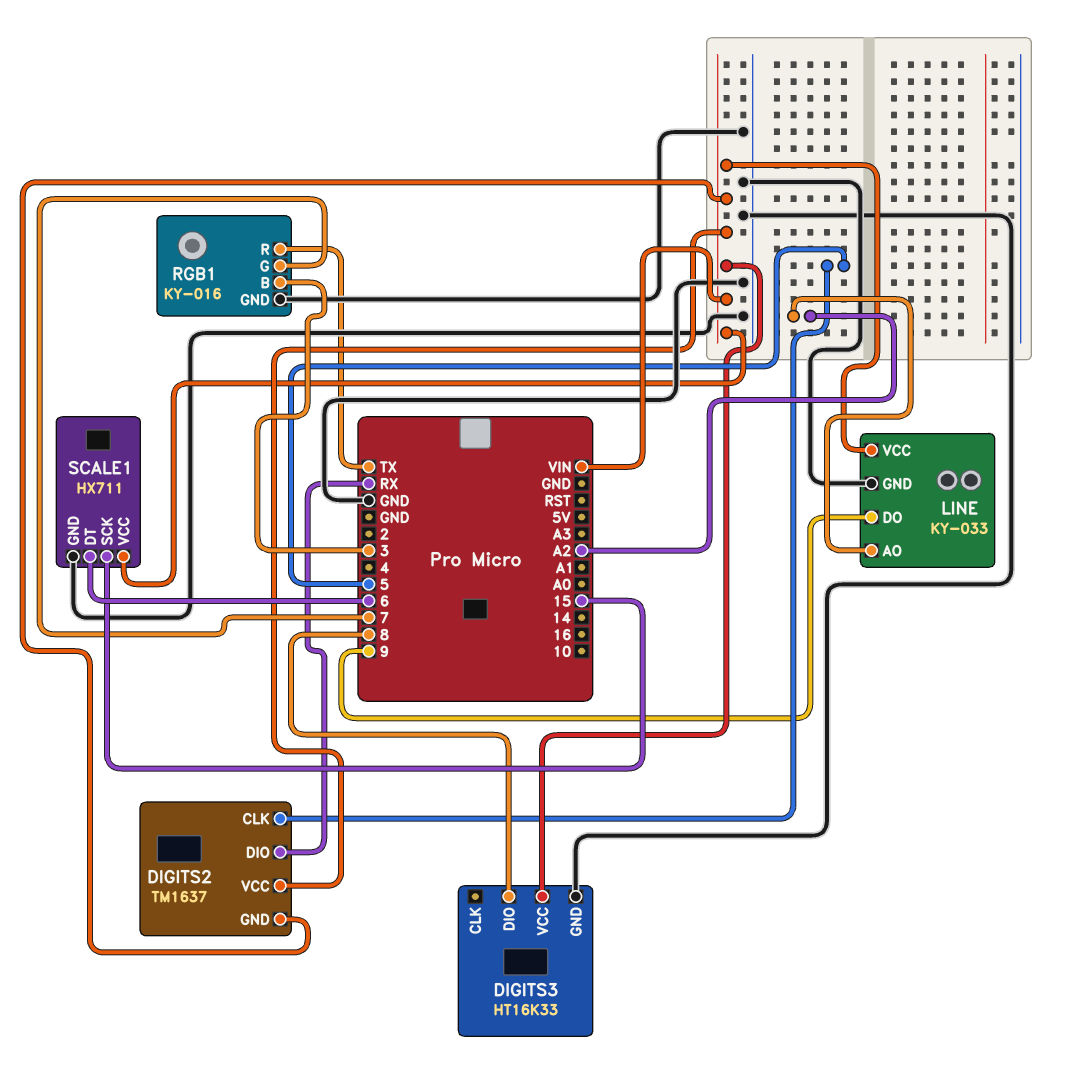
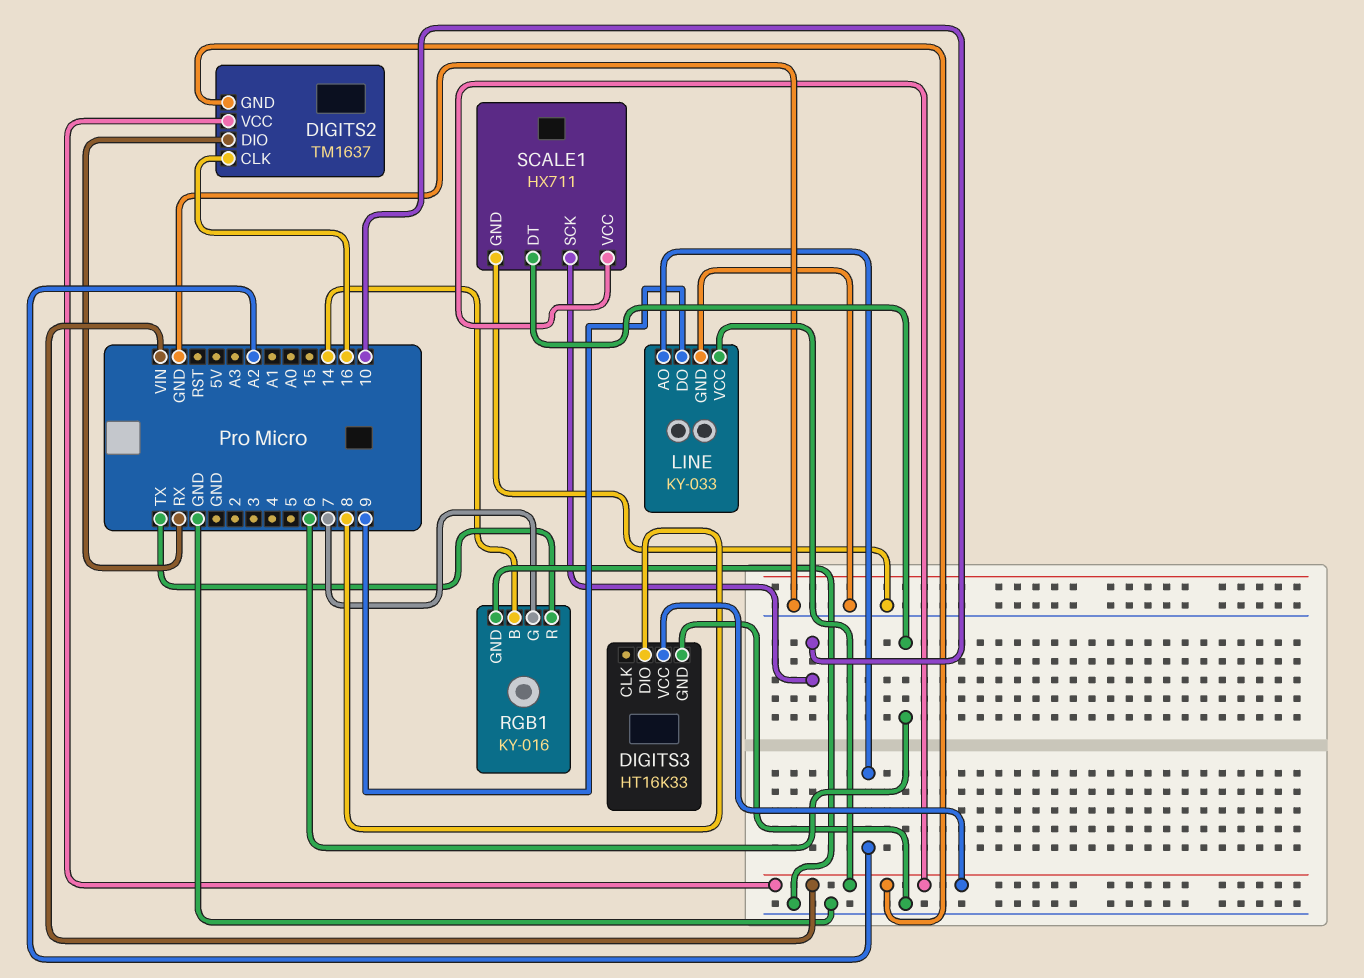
DIGITS2 pin CLK: 5 -> 16
RGB1 pin B: 3 -> 14
SCALE1 pin SCK: 15 -> 10

